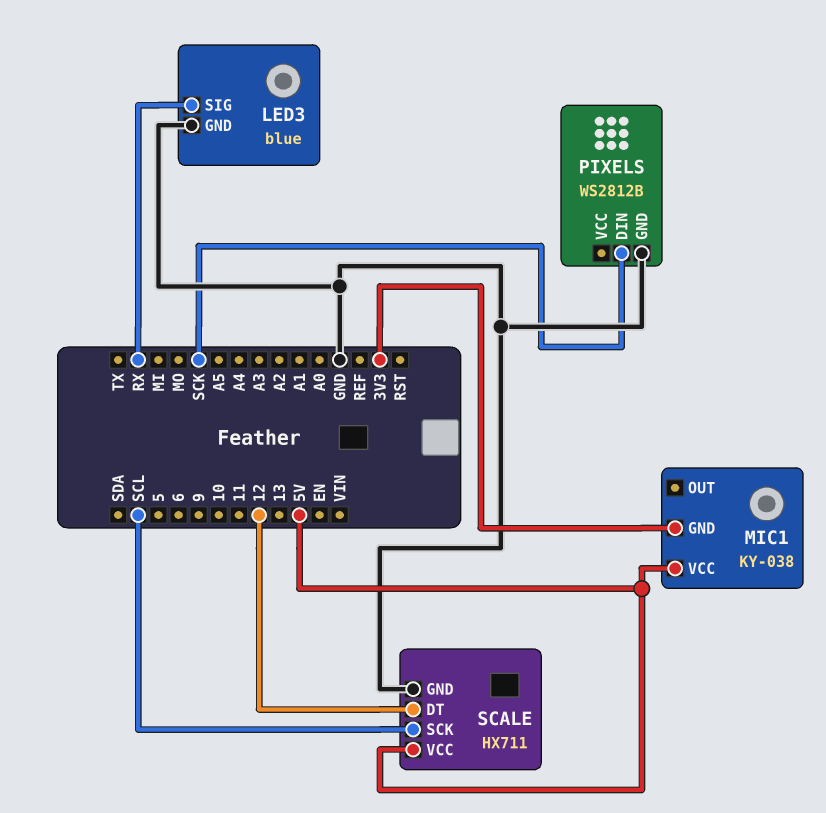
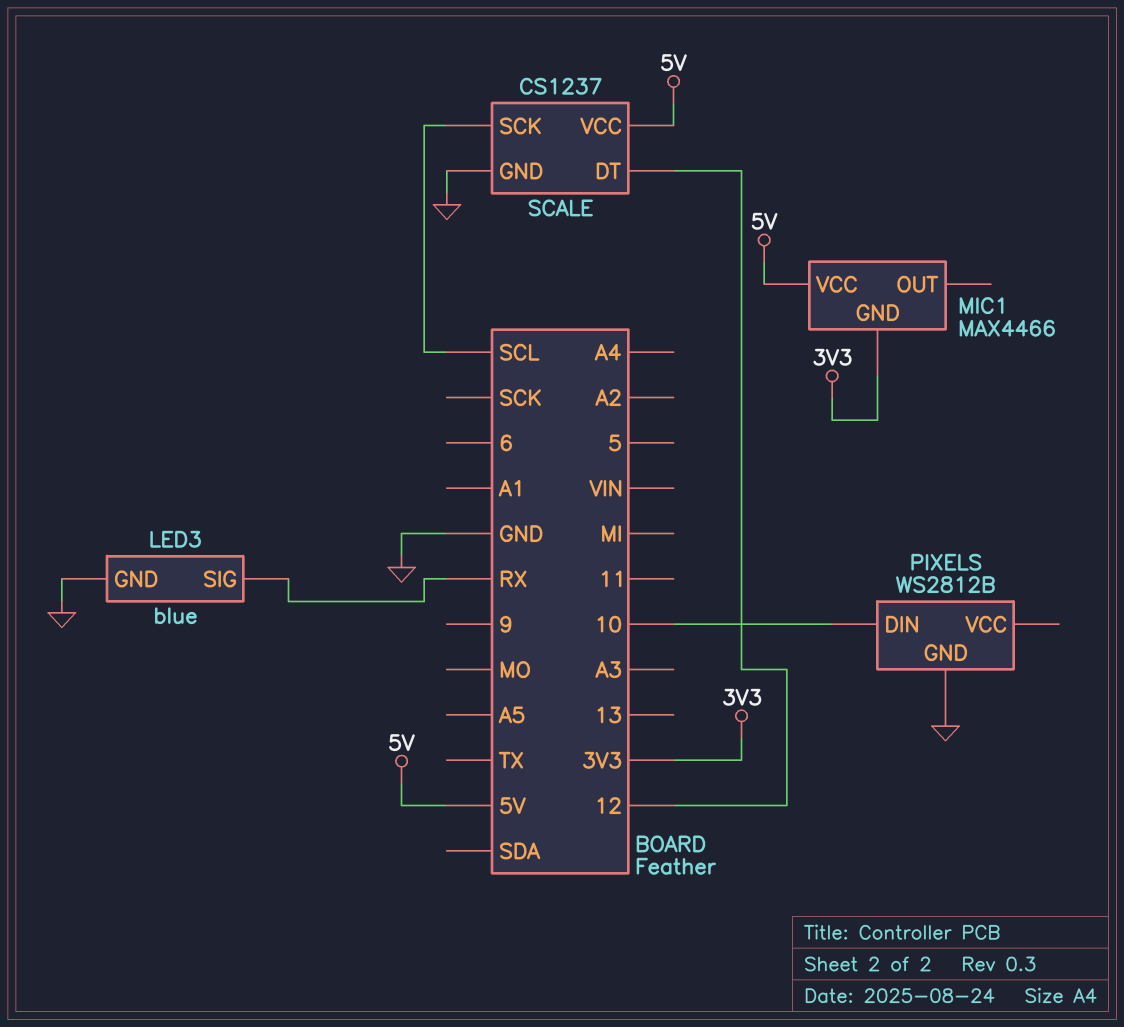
MIC1: KY-038 -> MAX4466
PIXELS pin DIN: SCK -> 10
SCALE: HX711 -> CS1237

